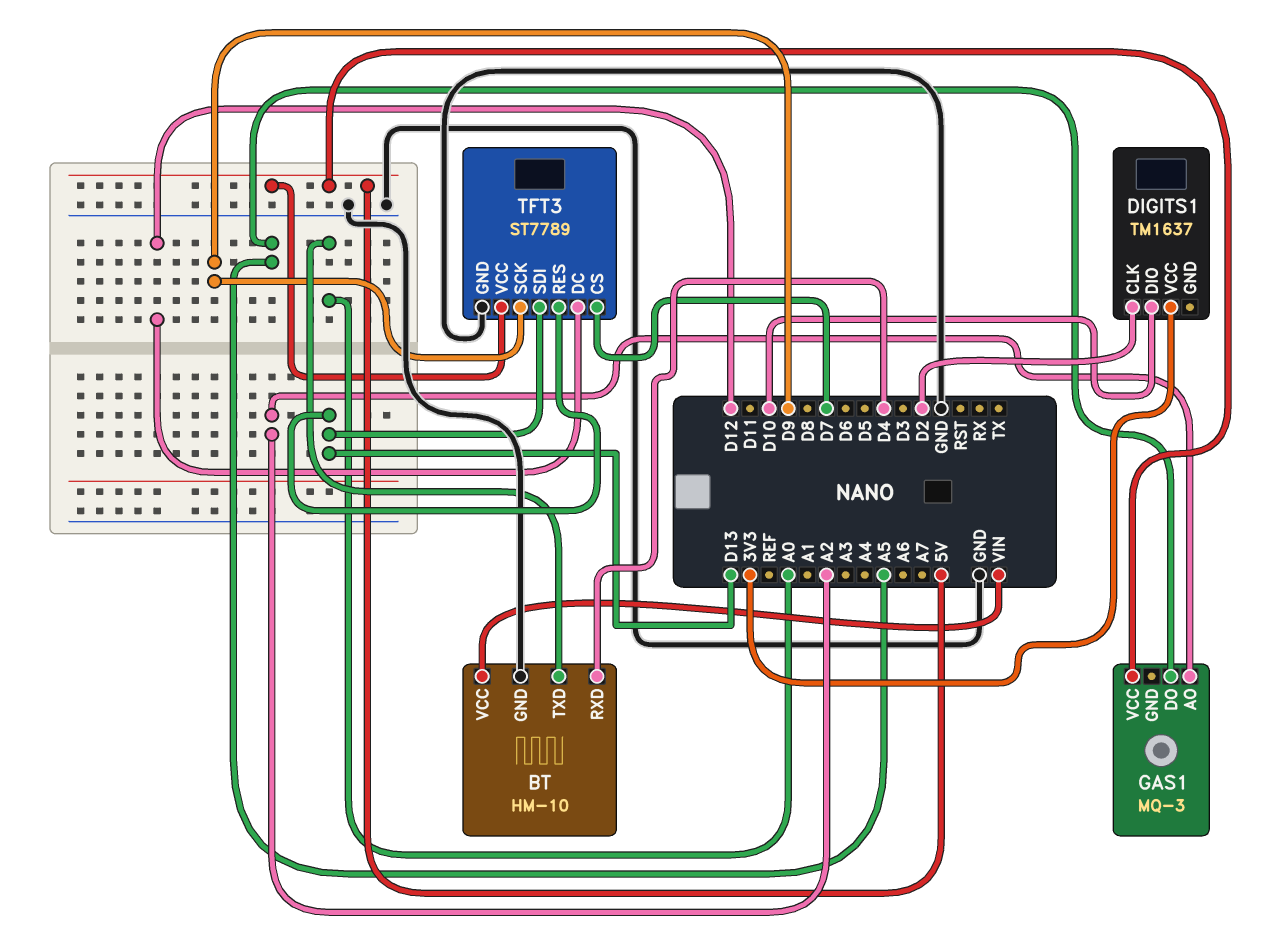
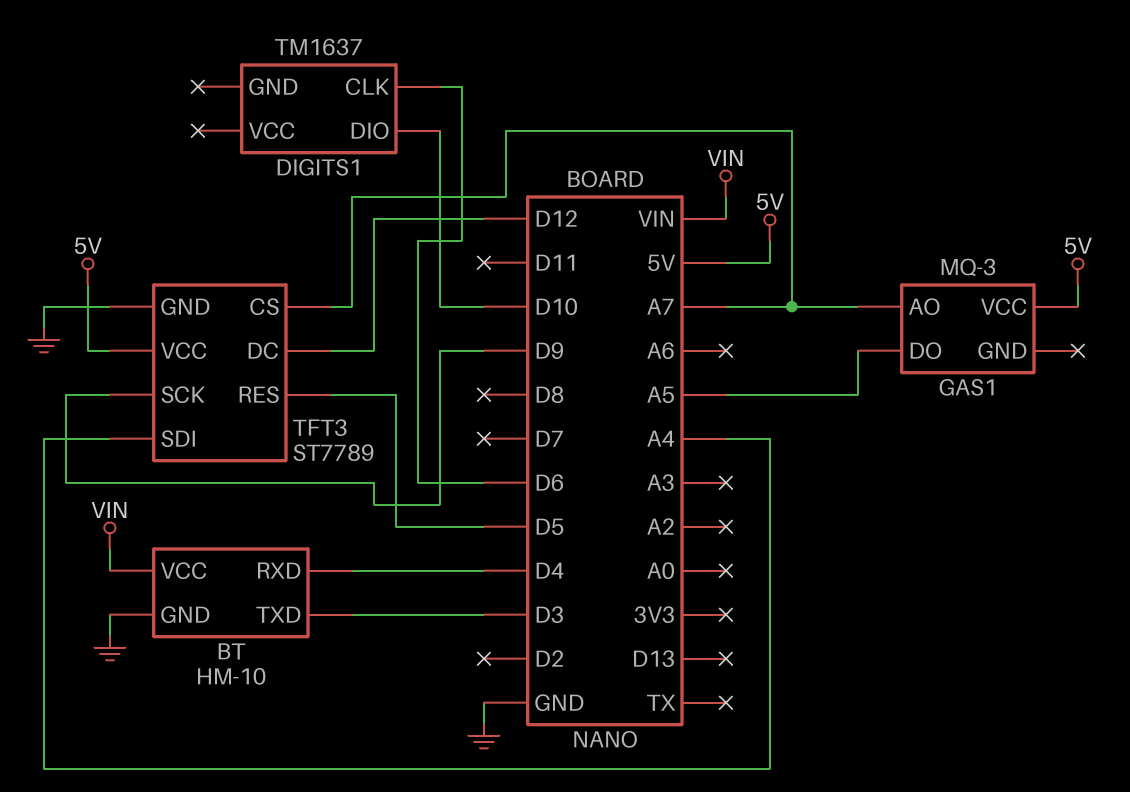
BT pin TXD: A0 -> D3
DIGITS1 pin CLK: D2 -> D6
DIGITS1 pin VCC: 3V3 -> none
GAS1 pin AO: A2 -> A7
TFT3 pin CS: D7 -> A7
TFT3 pin RES: D13 -> D5
TFT3 pin SDI: D13 -> A4

